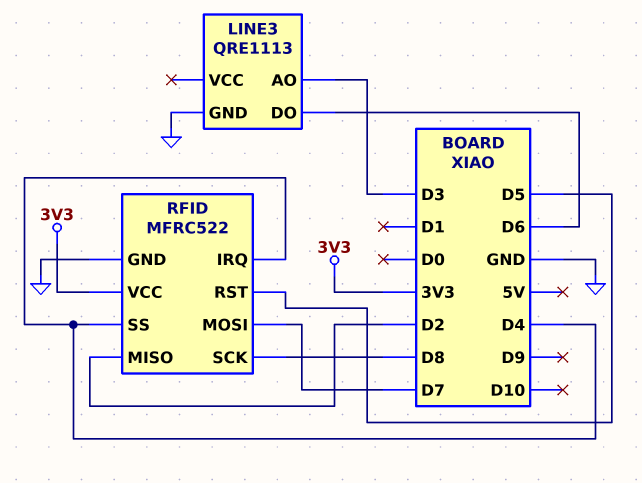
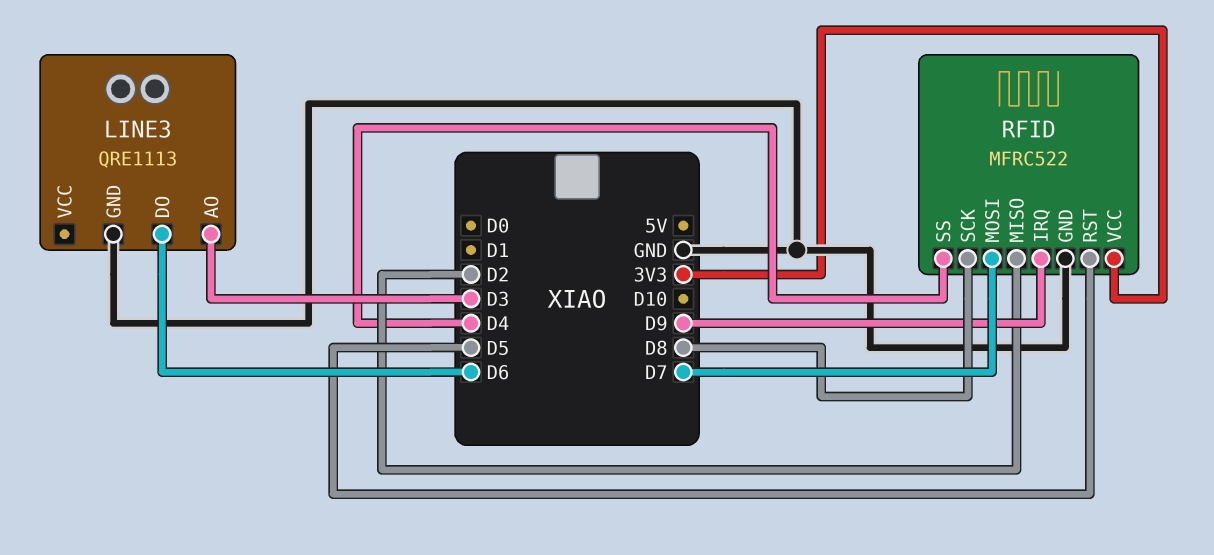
RFID pin IRQ: D4 -> D9

